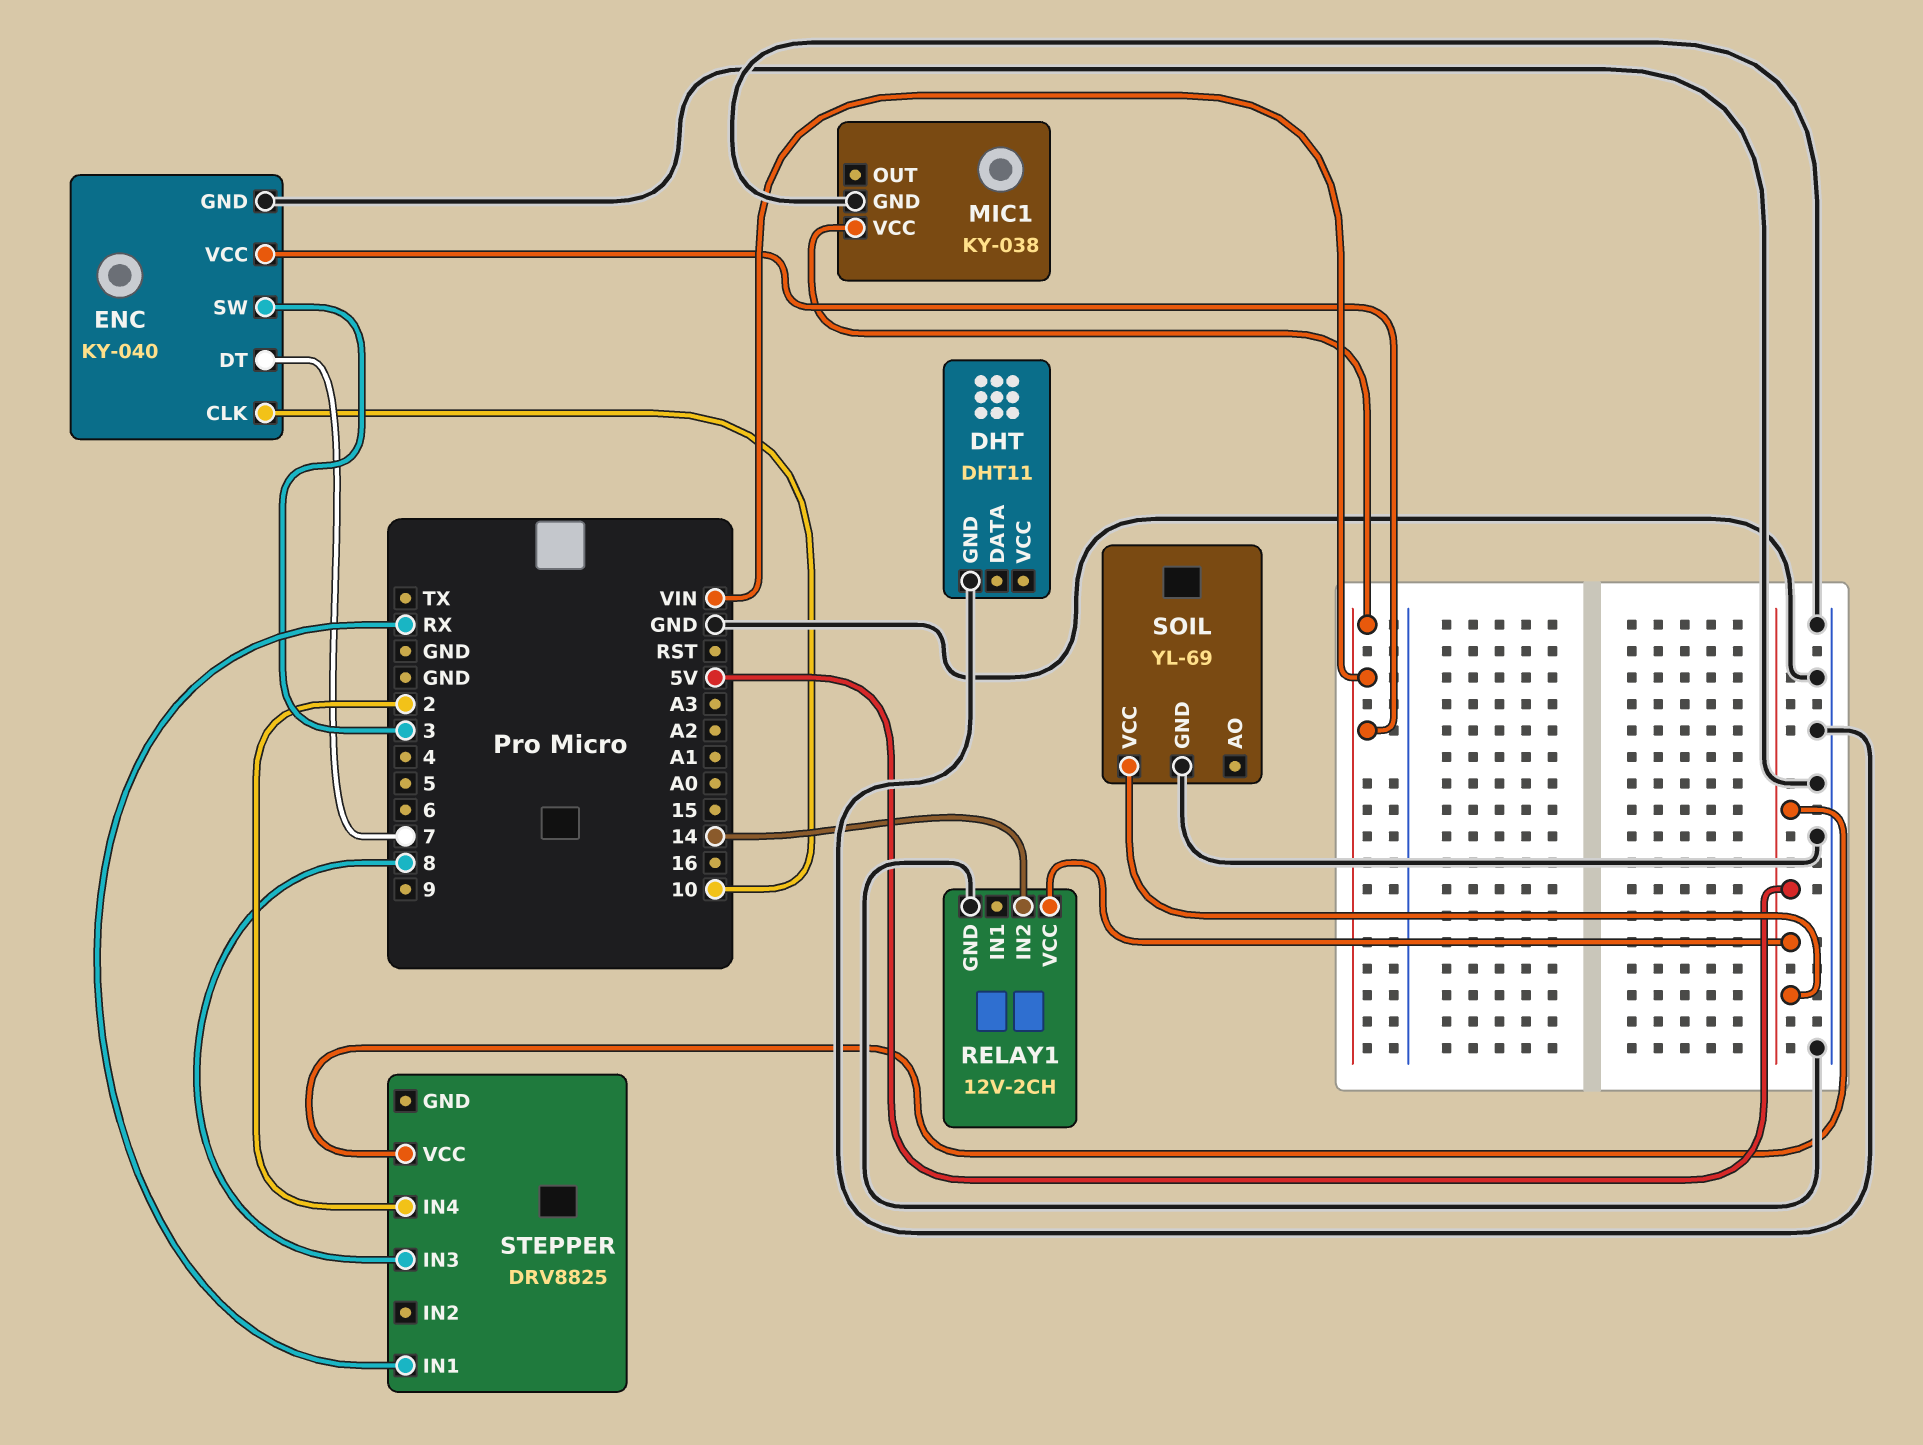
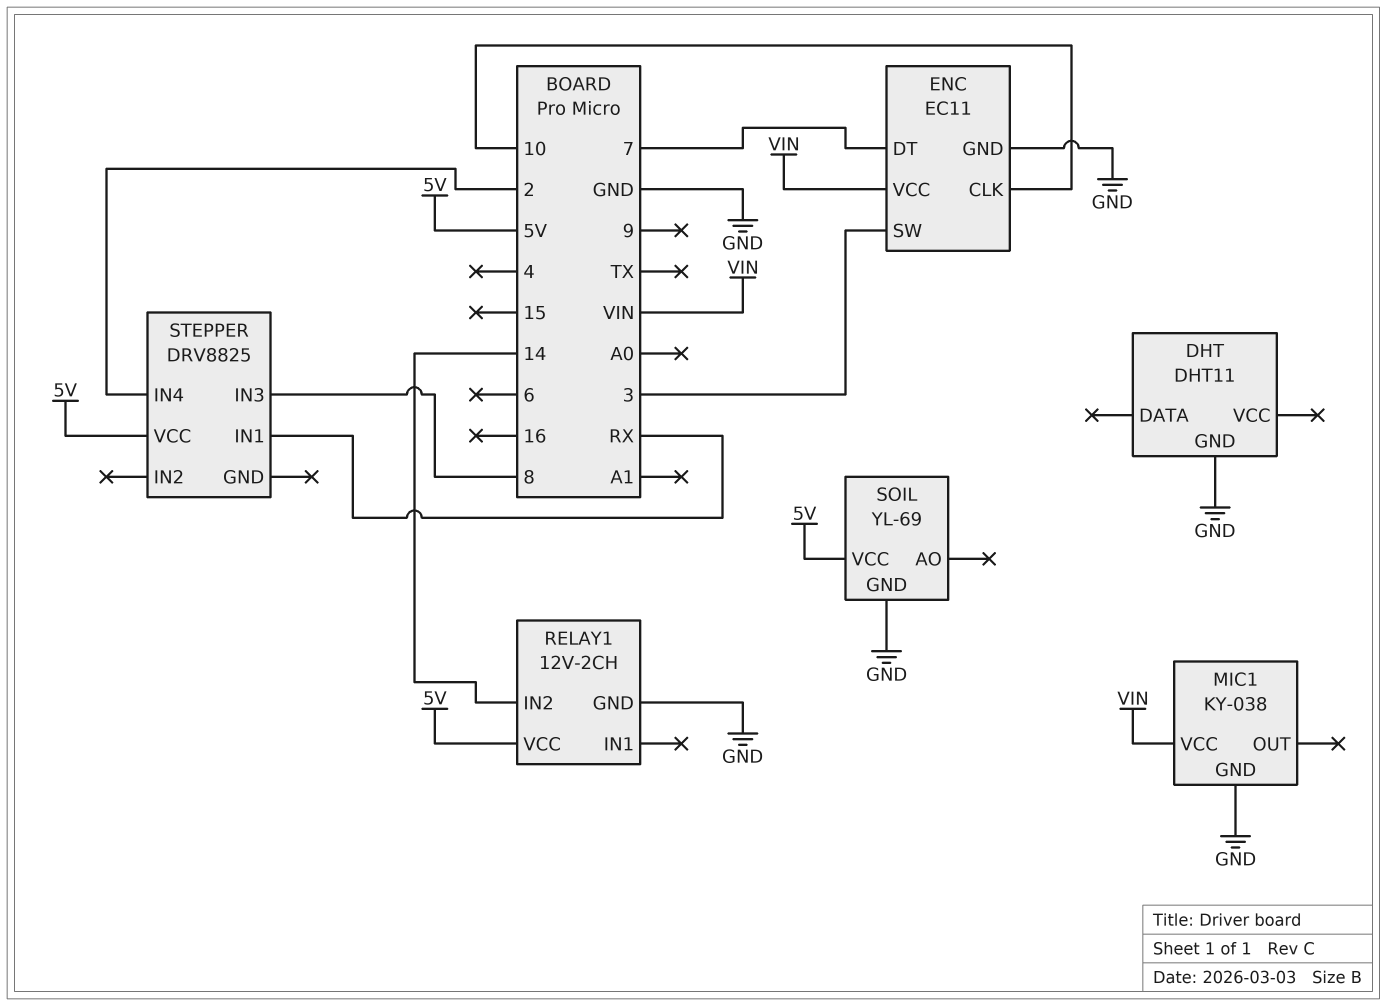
ENC: KY-040 -> EC11

